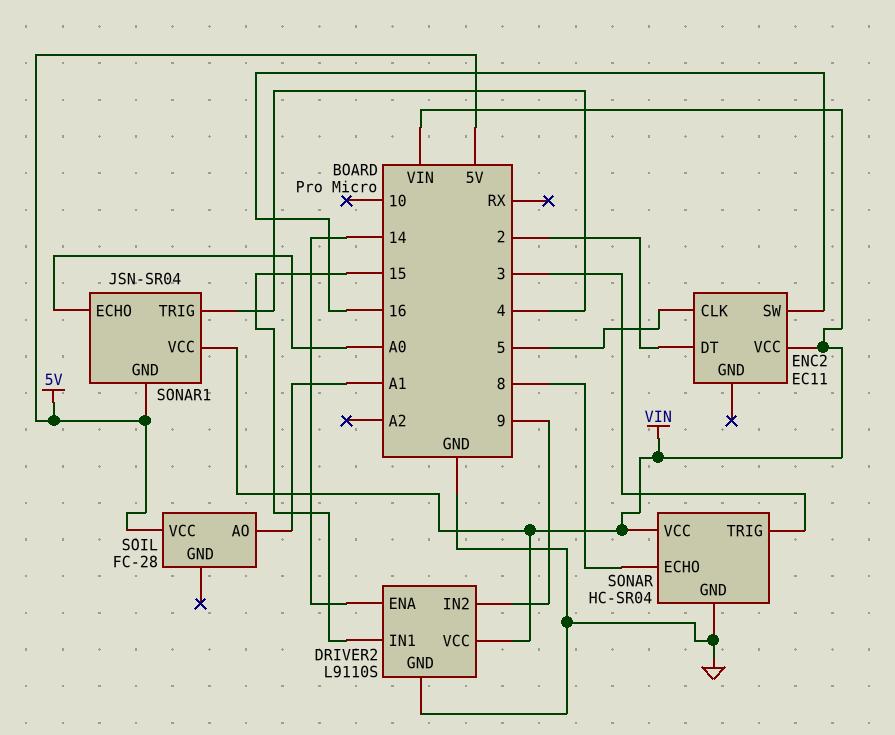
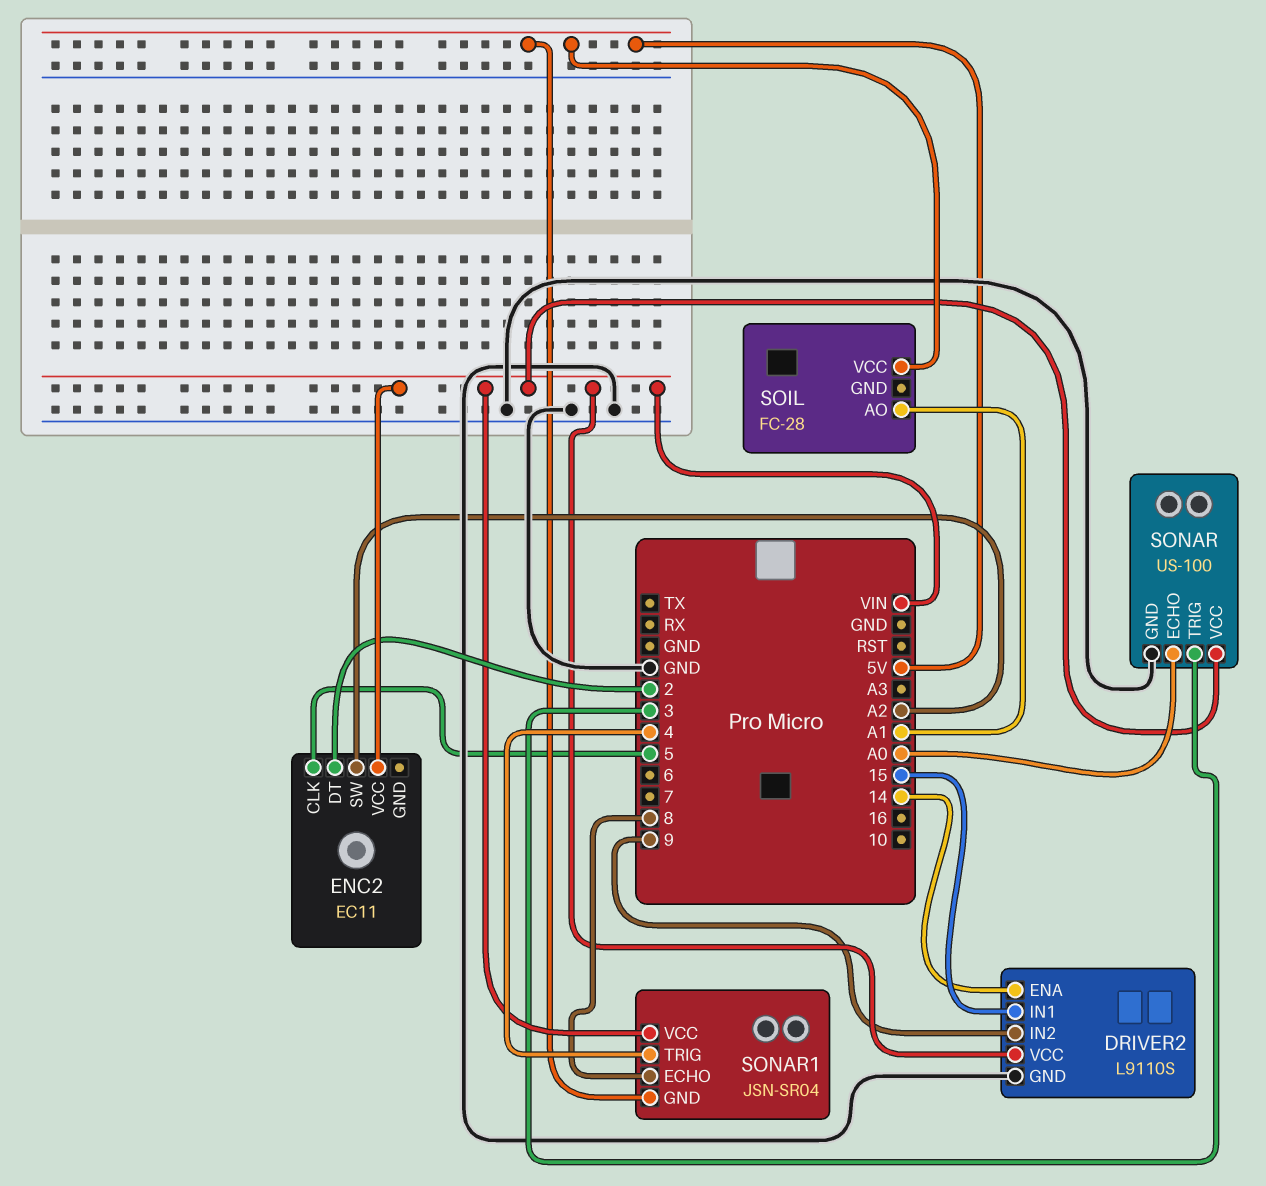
ENC2 pin SW: 16 -> A2
SONAR: HC-SR04 -> US-100
SONAR pin ECHO: 8 -> A0
SONAR1 pin ECHO: A0 -> 8

